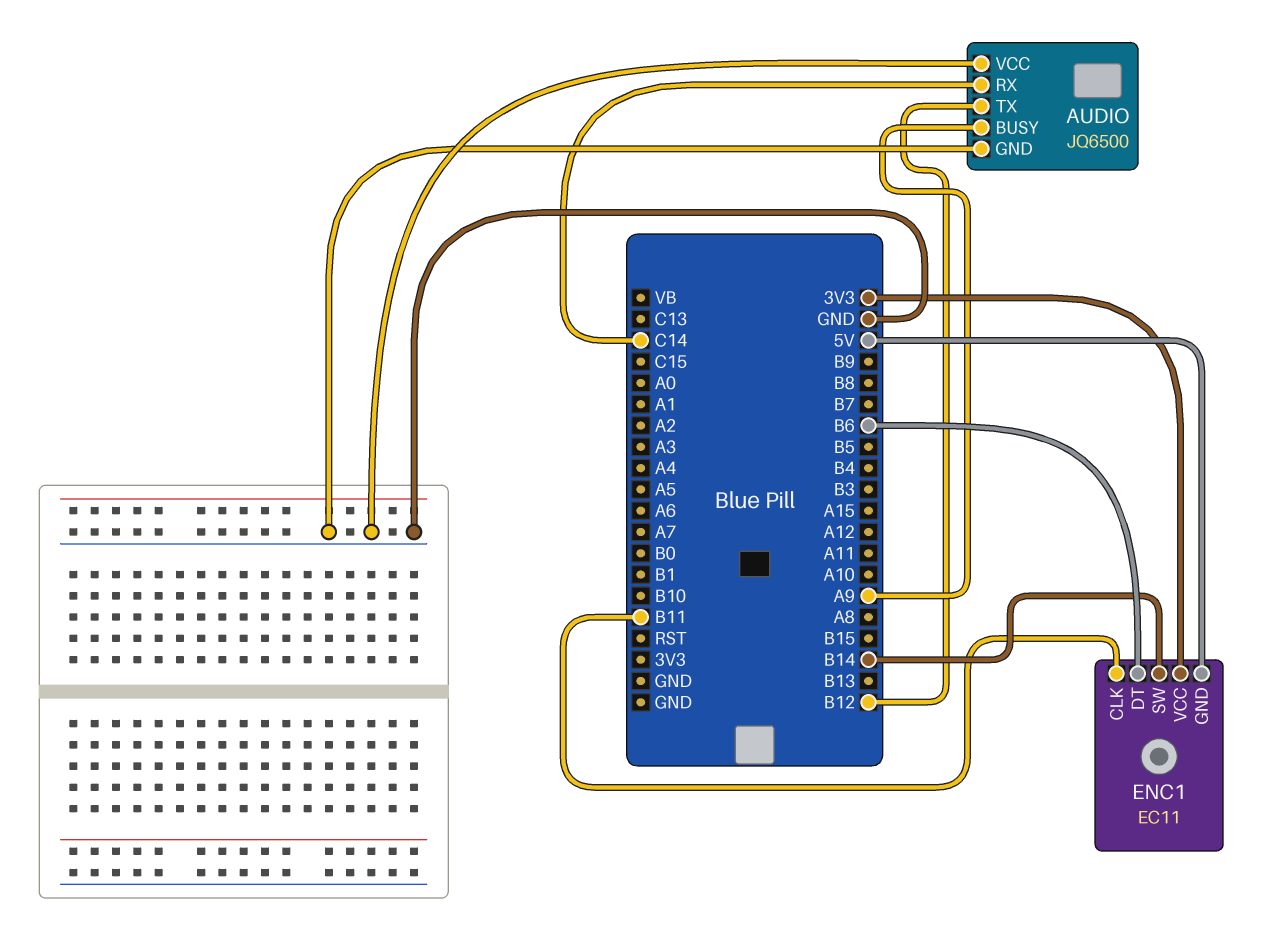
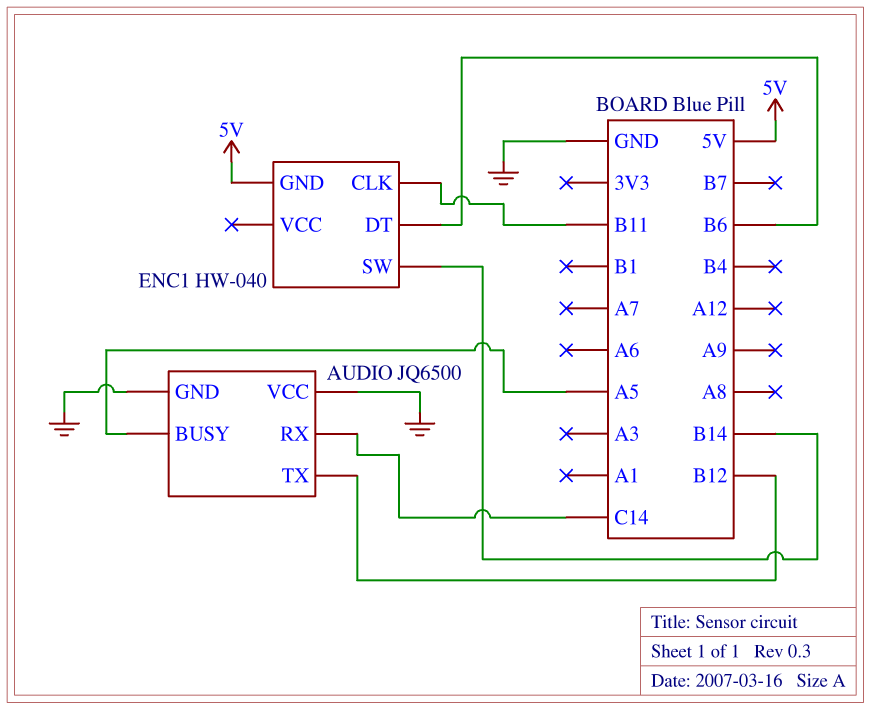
AUDIO pin BUSY: A9 -> A5
ENC1: EC11 -> HW-040
ENC1 pin VCC: 3V3 -> none

